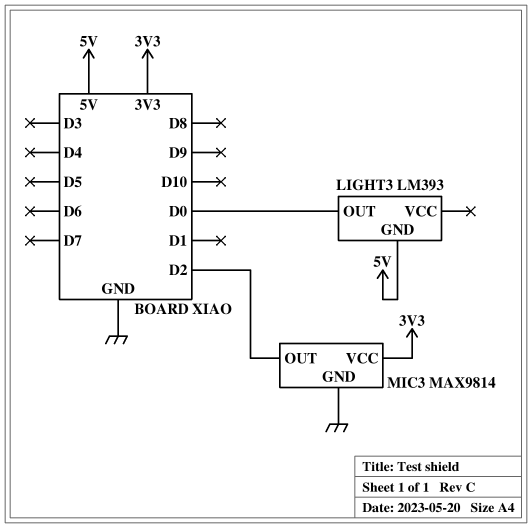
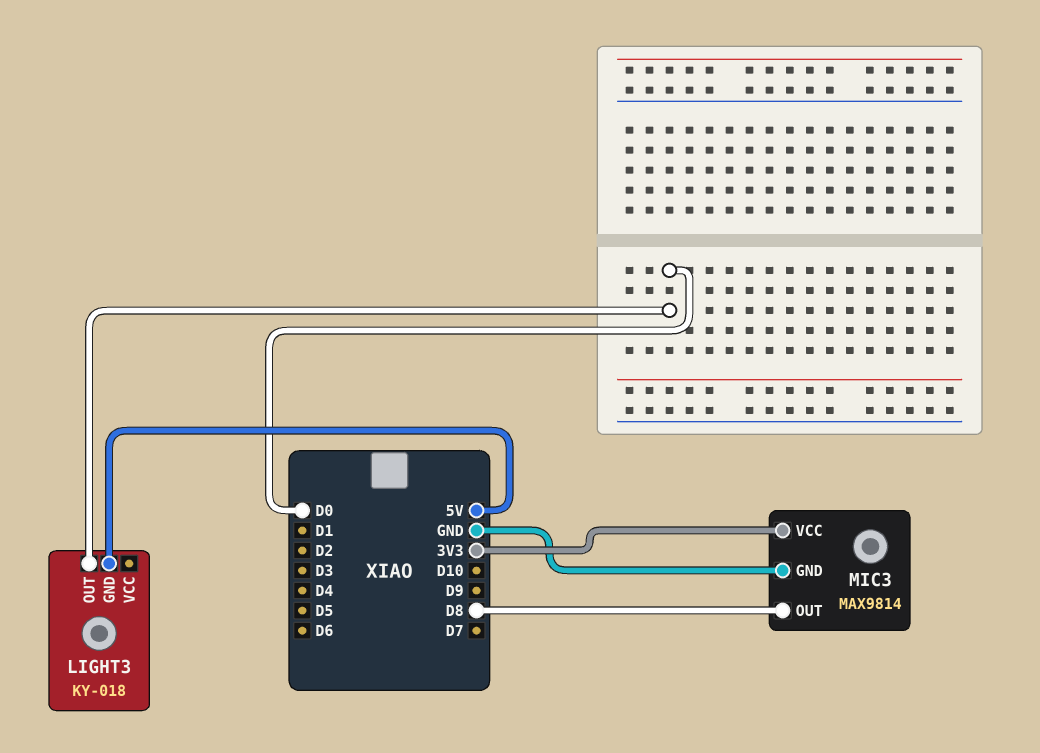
LIGHT3: LM393 -> KY-018
MIC3 pin OUT: D2 -> D8

